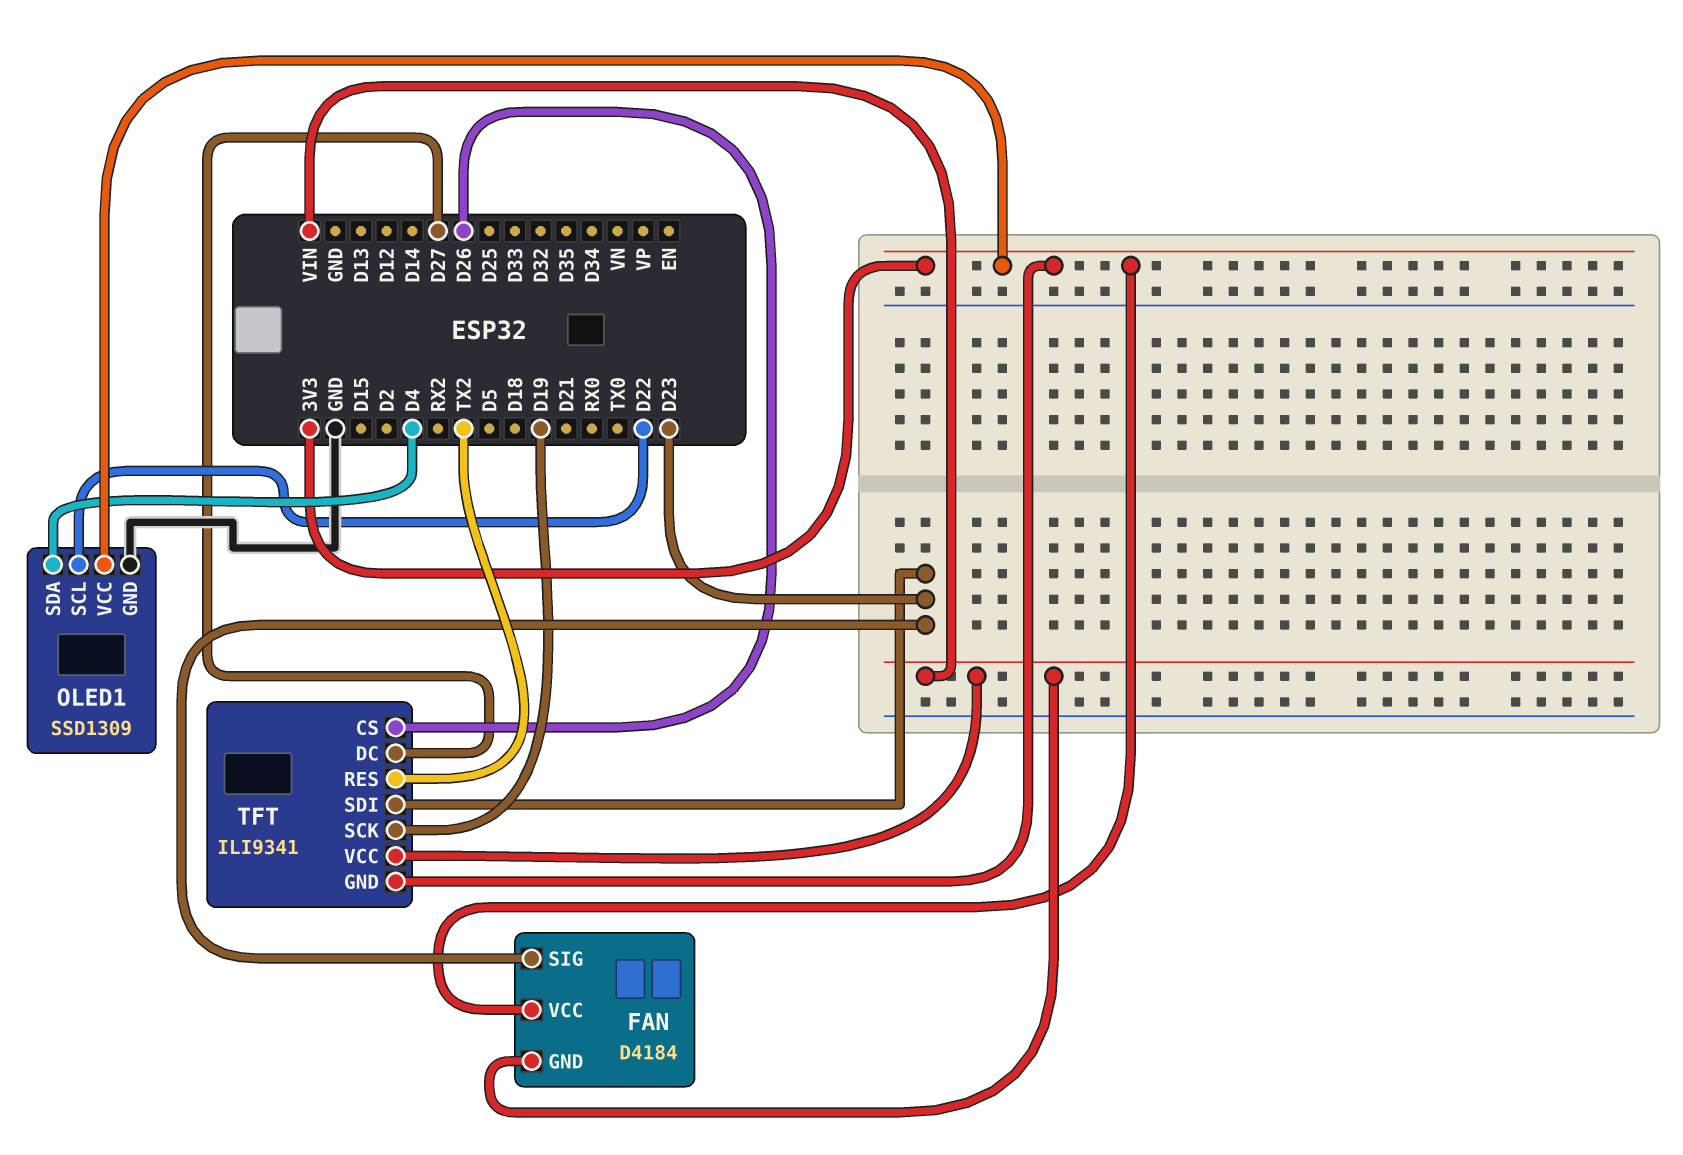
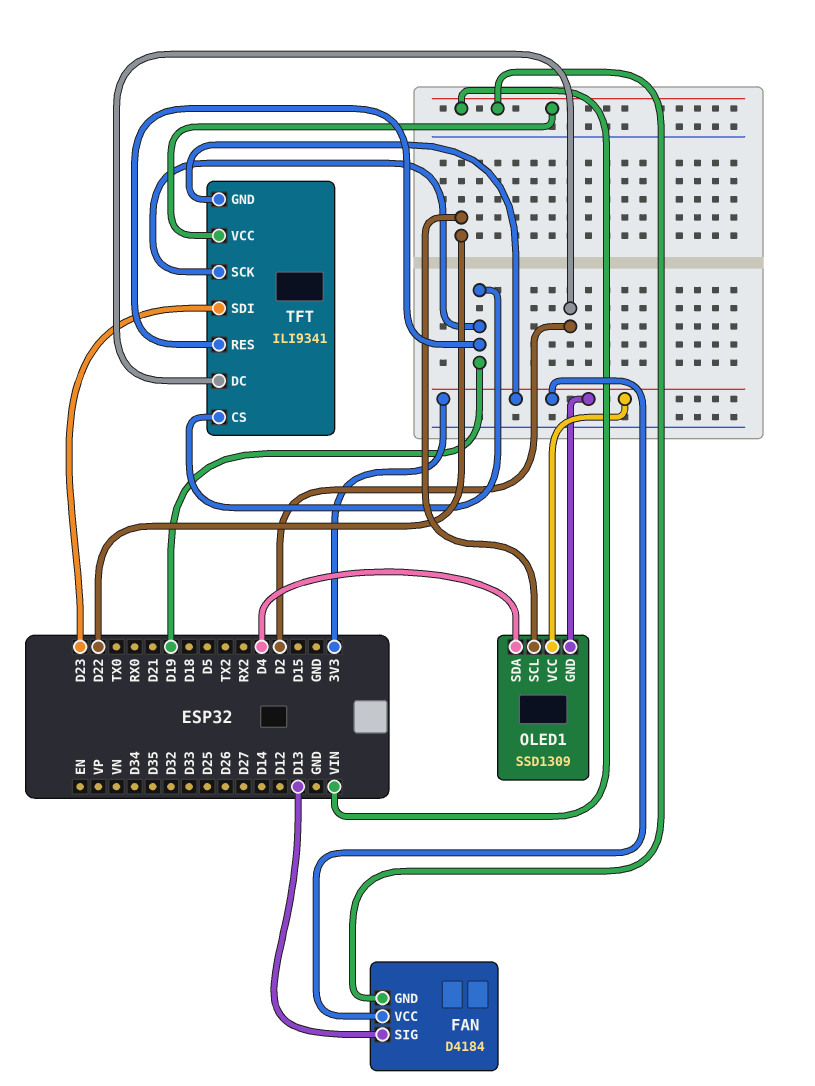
FAN pin SIG: D23 -> D13
OLED1 pin GND: GND -> 3V3
TFT pin CS: D26 -> D19
TFT pin DC: D27 -> D2
TFT pin RES: TX2 -> D19

